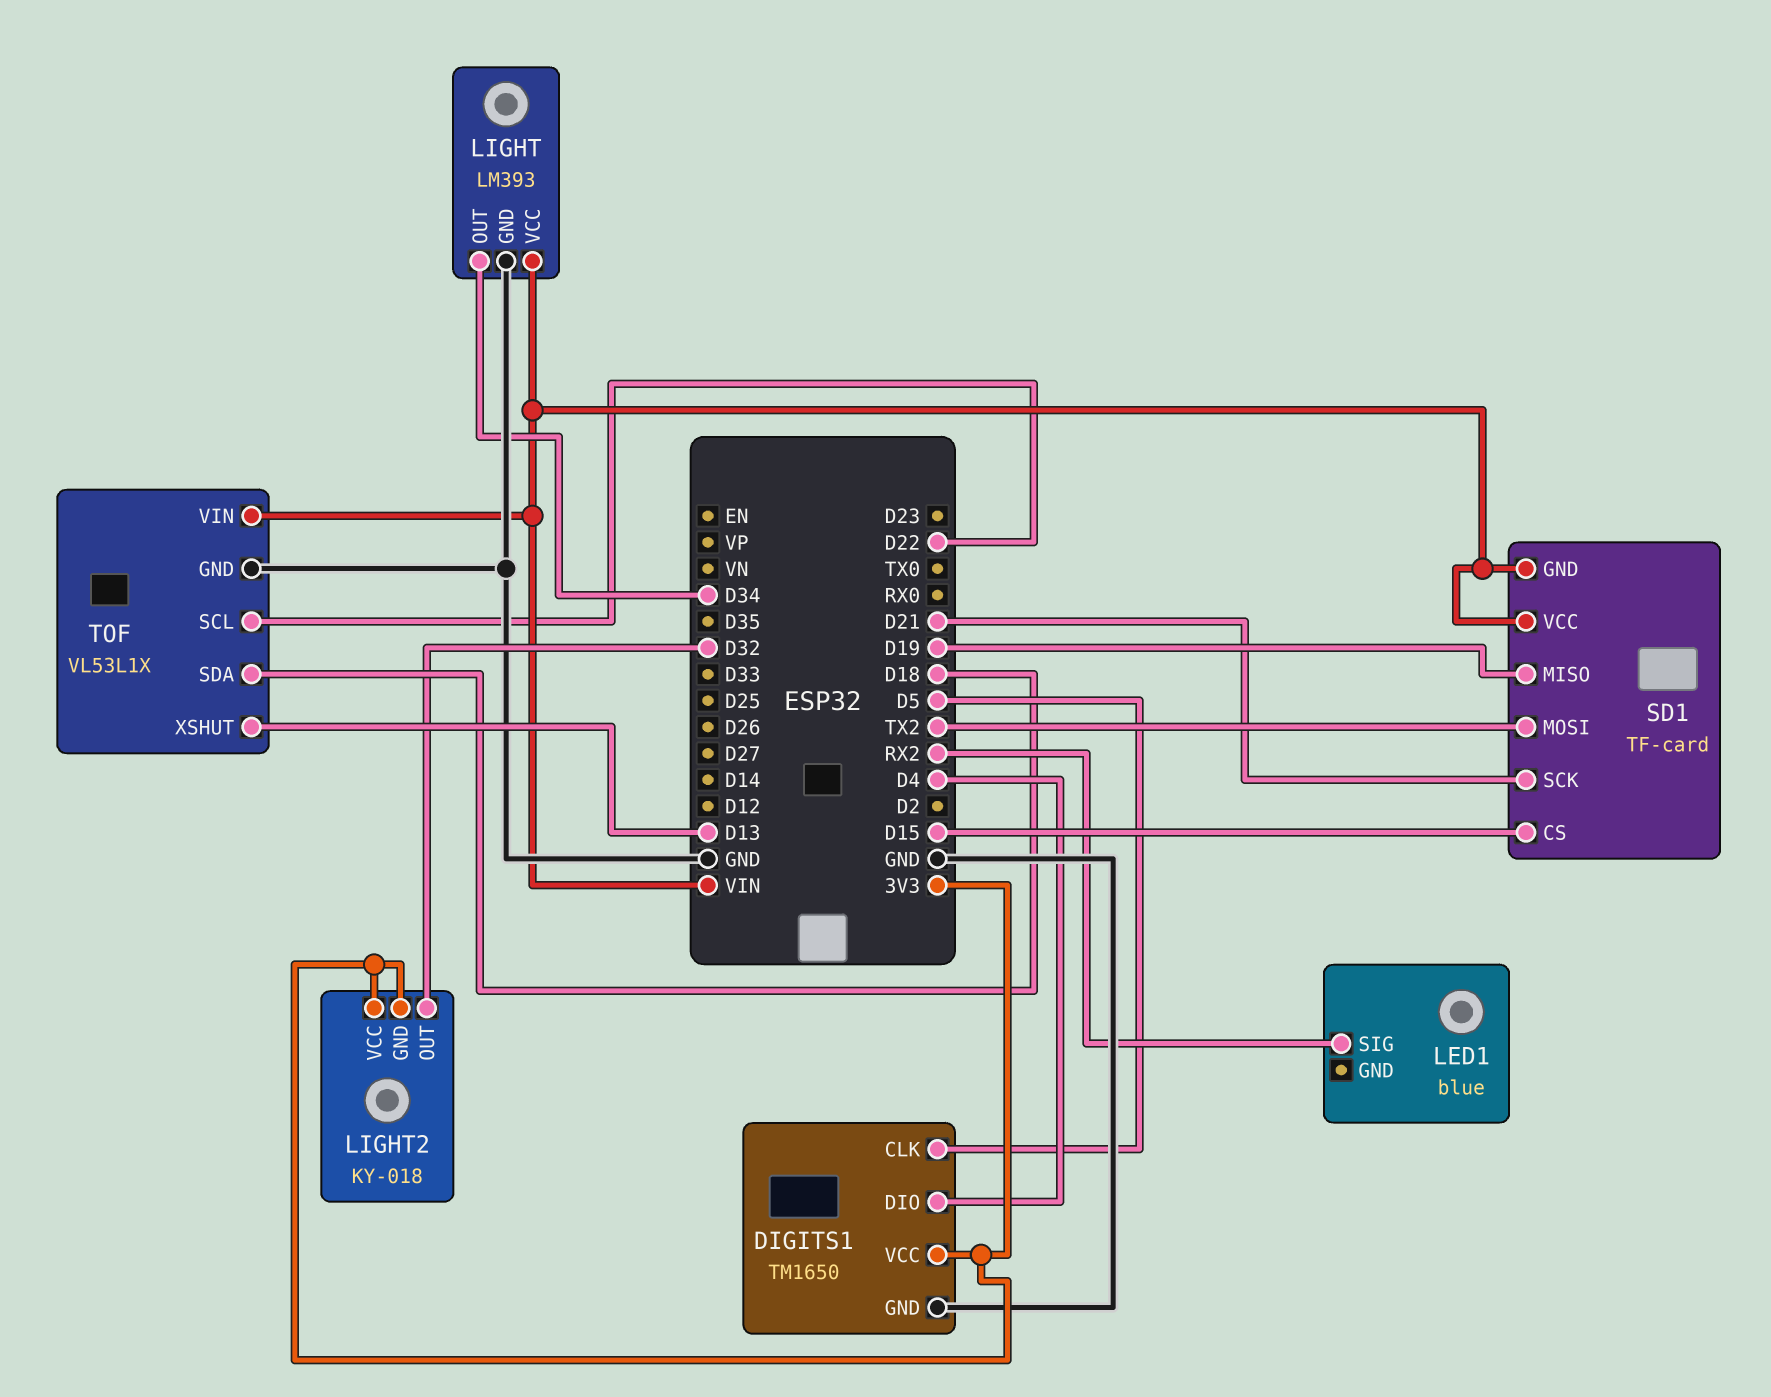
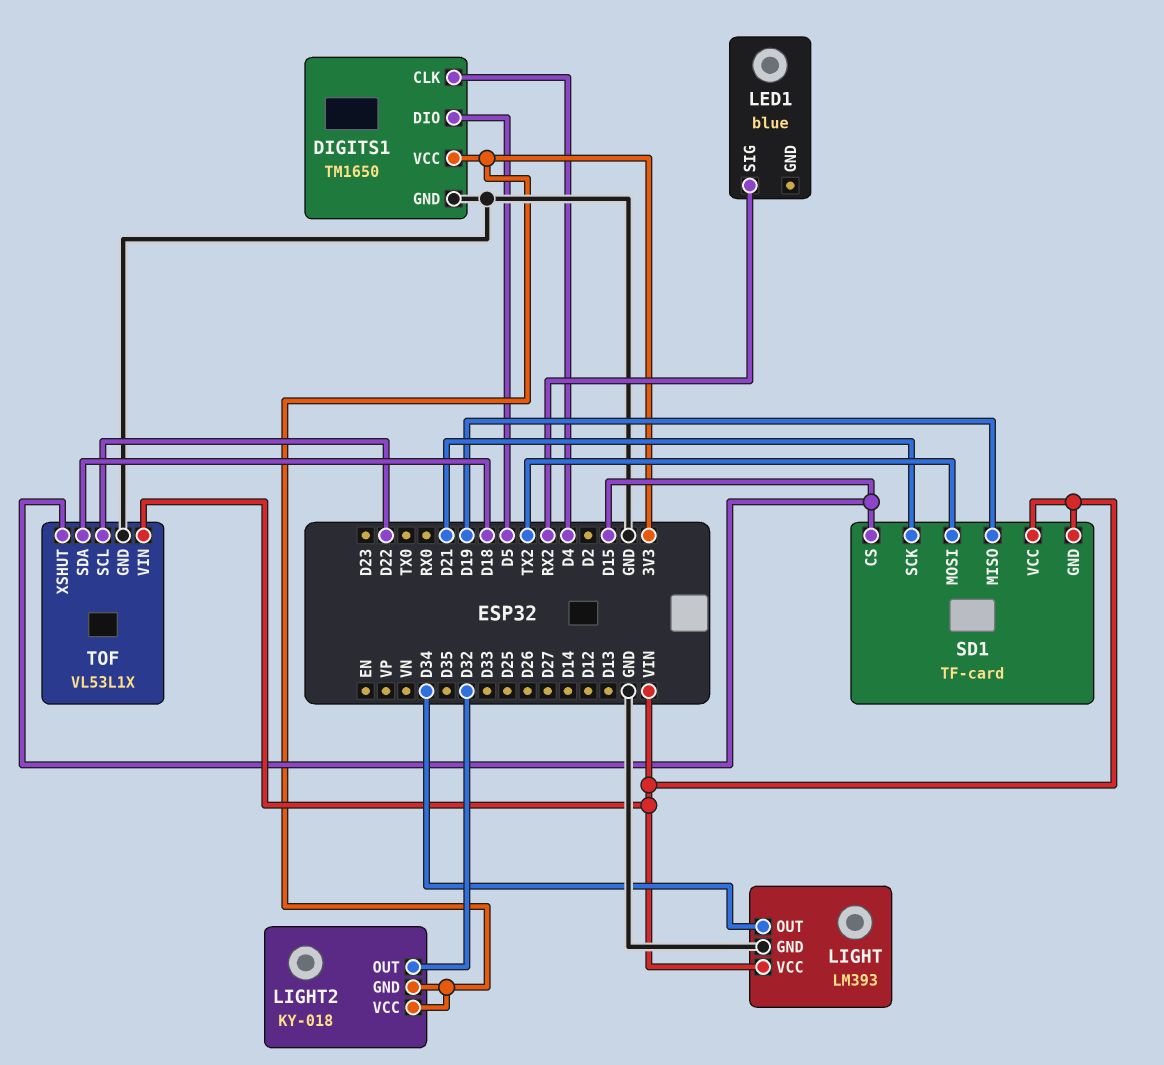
DIGITS1 pin CLK: D5 -> D4
DIGITS1 pin DIO: D4 -> D5
TOF pin XSHUT: D13 -> D15

